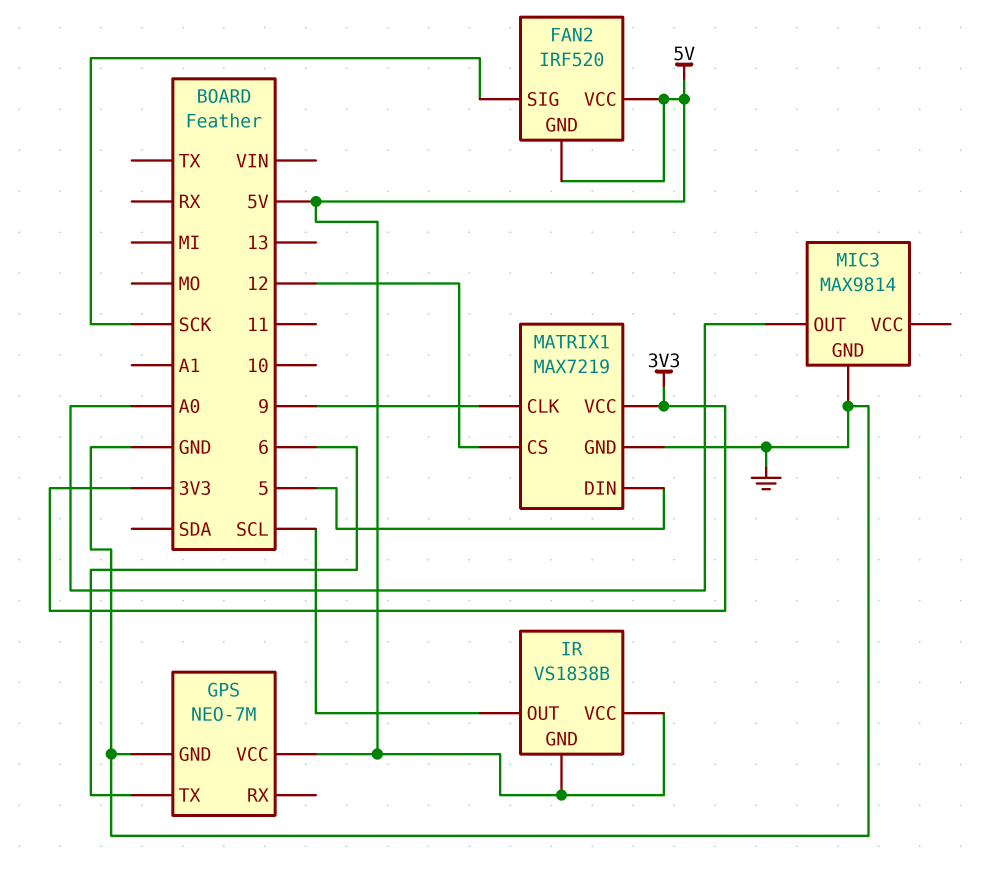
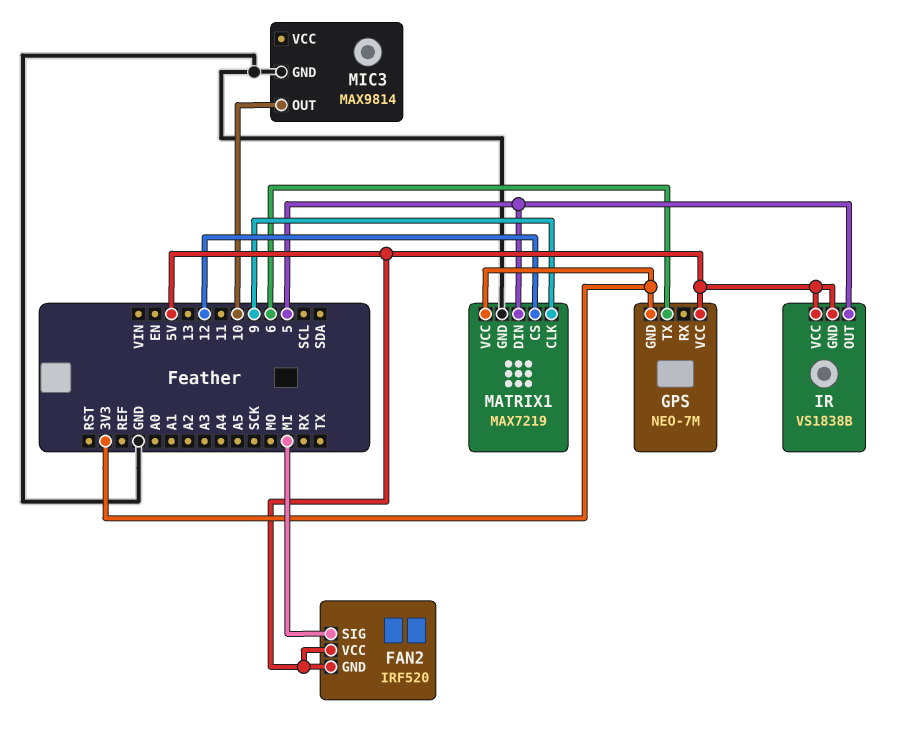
FAN2 pin SIG: SCK -> MI
GPS pin GND: GND -> 3V3
IR pin OUT: SCL -> 5
MIC3 pin OUT: A0 -> 10

